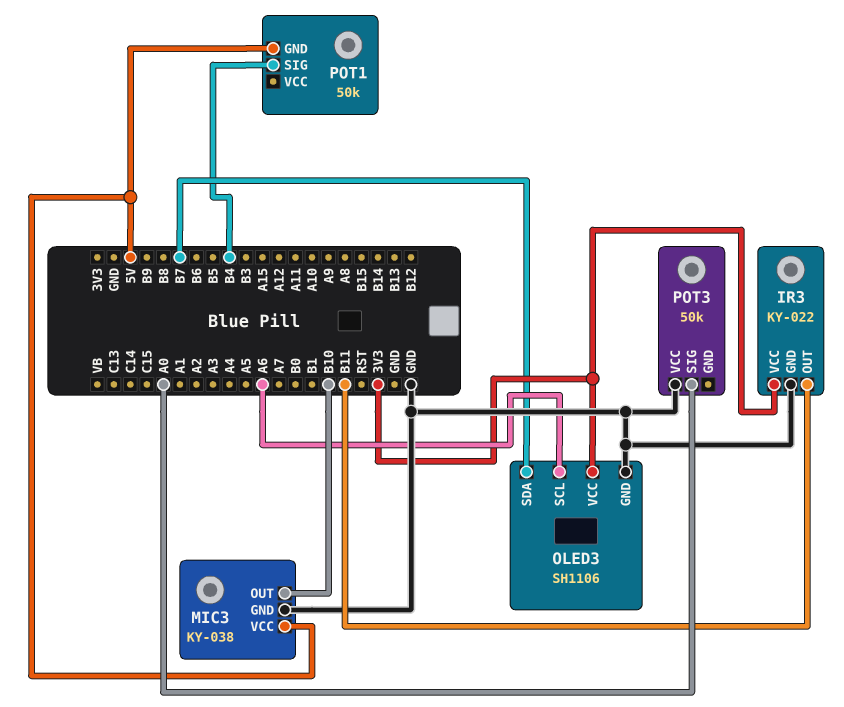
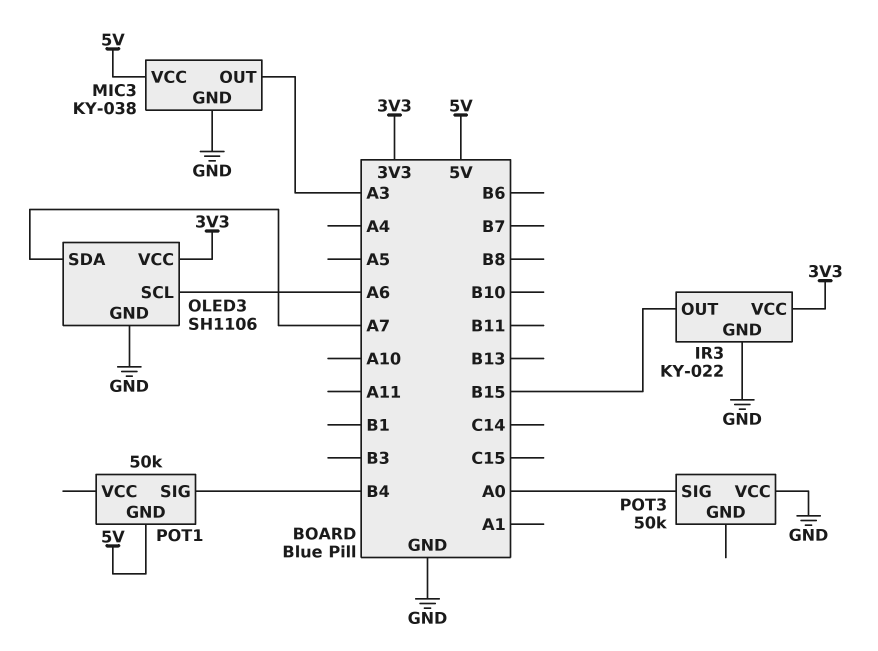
IR3 pin OUT: B11 -> B15
MIC3 pin OUT: B10 -> A3
OLED3 pin SDA: B7 -> A7

